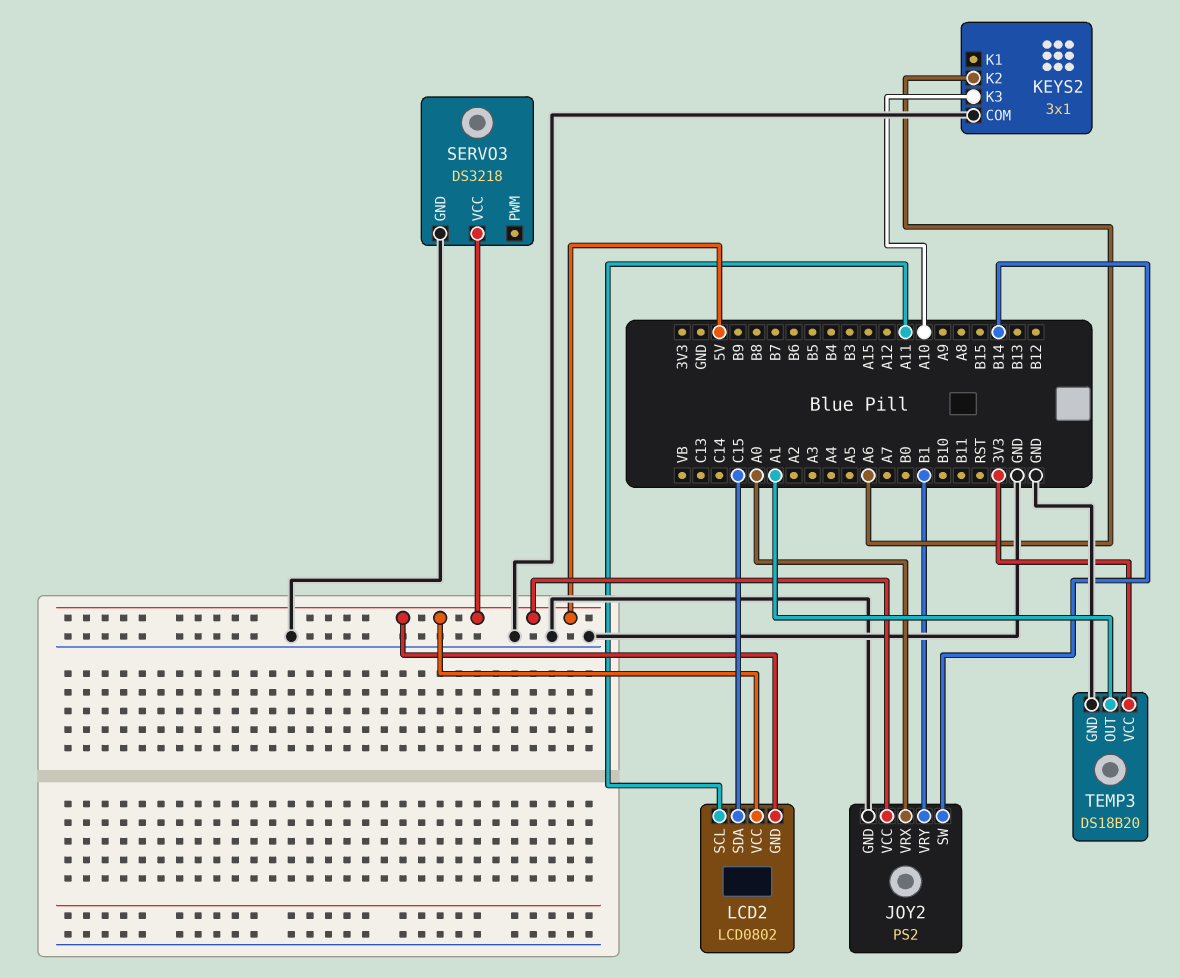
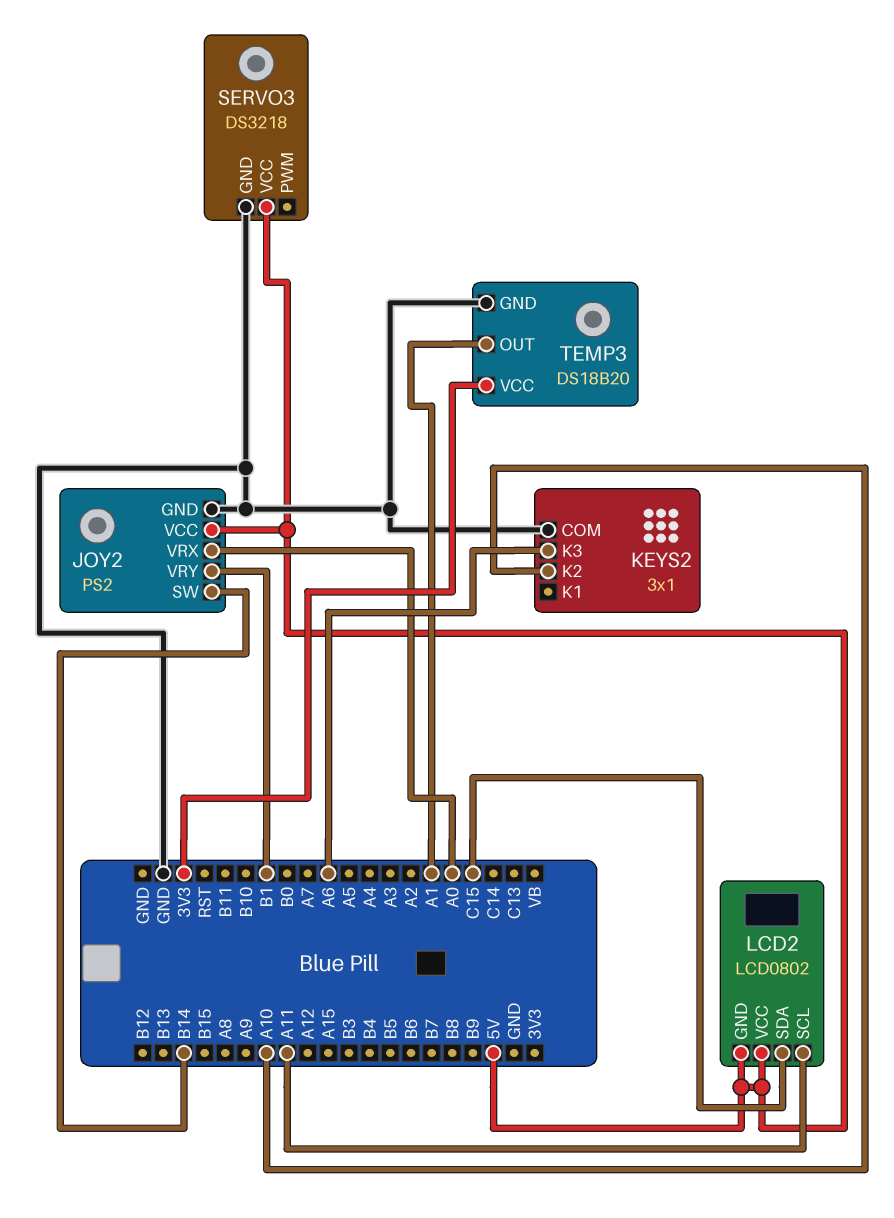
KEYS2 pin K2: A6 -> A10
KEYS2 pin K3: A10 -> A6

